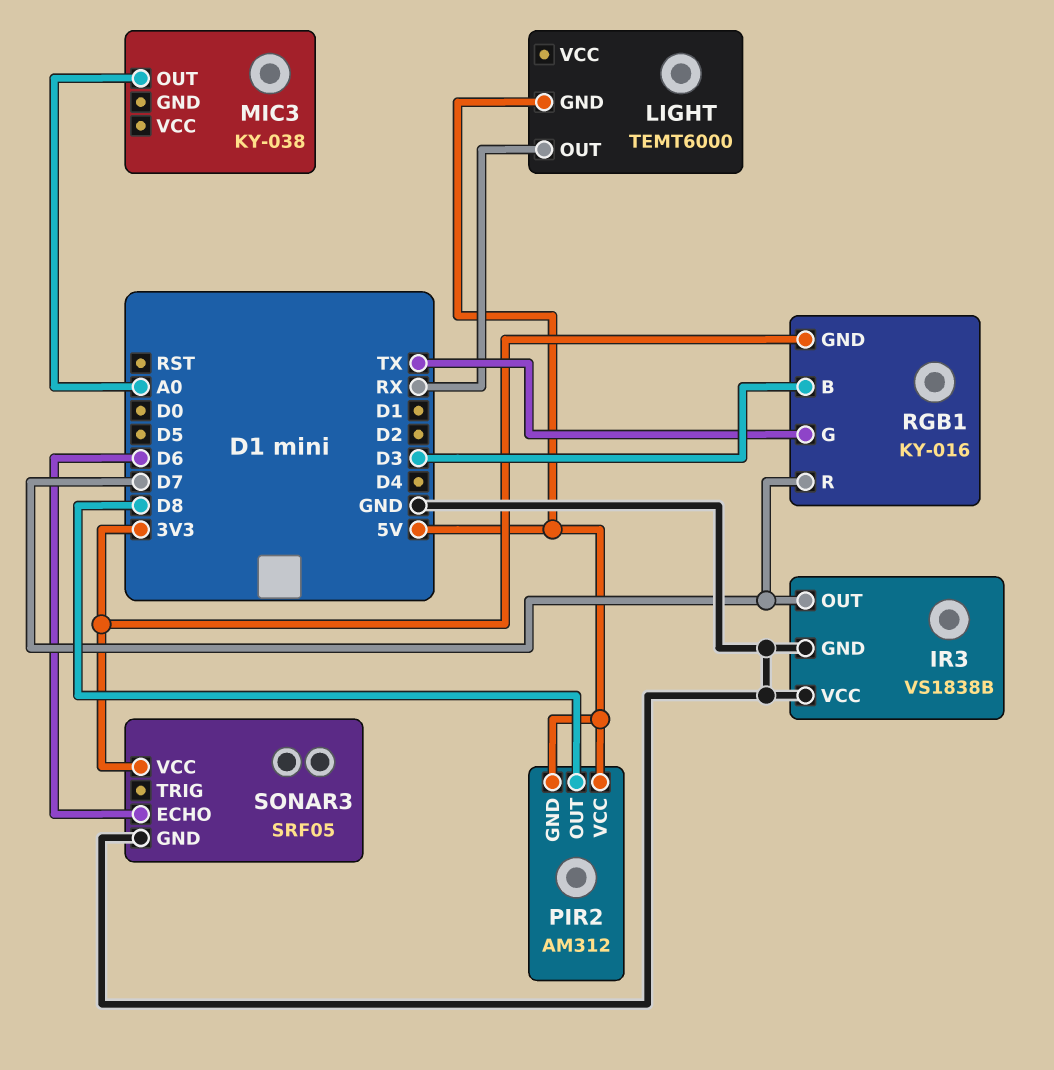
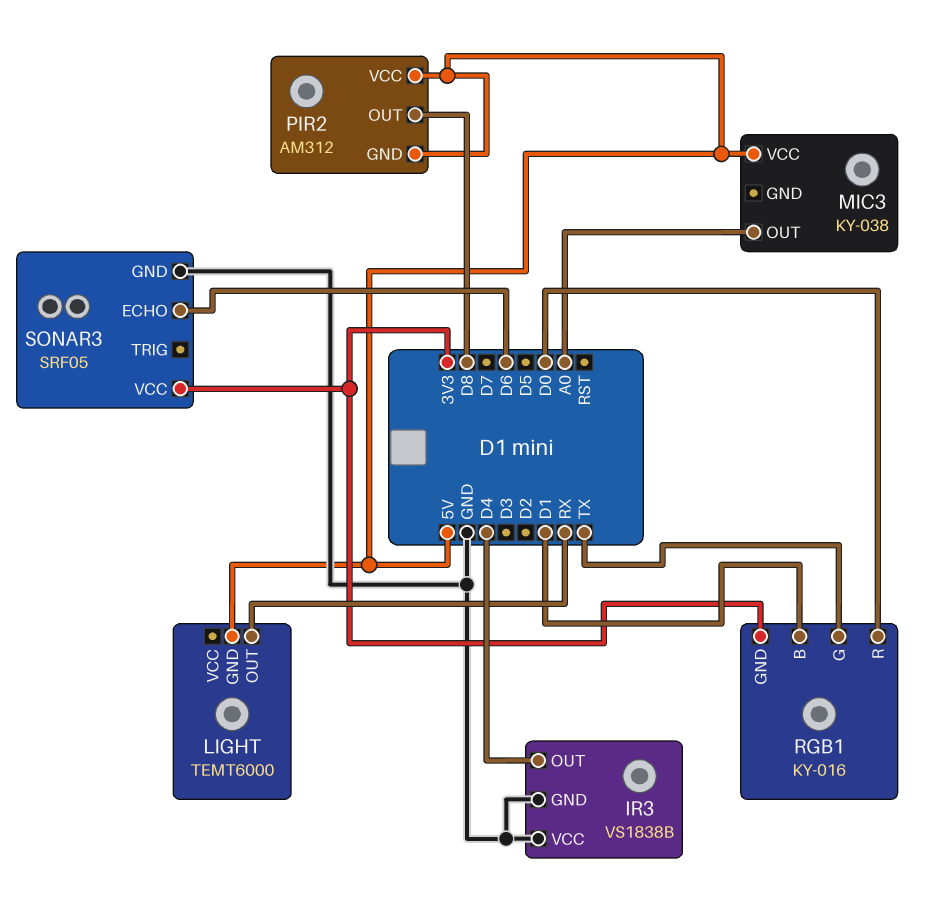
IR3 pin OUT: D7 -> D4
MIC3 pin VCC: none -> 5V
RGB1 pin B: D3 -> D1
RGB1 pin R: D7 -> D0

